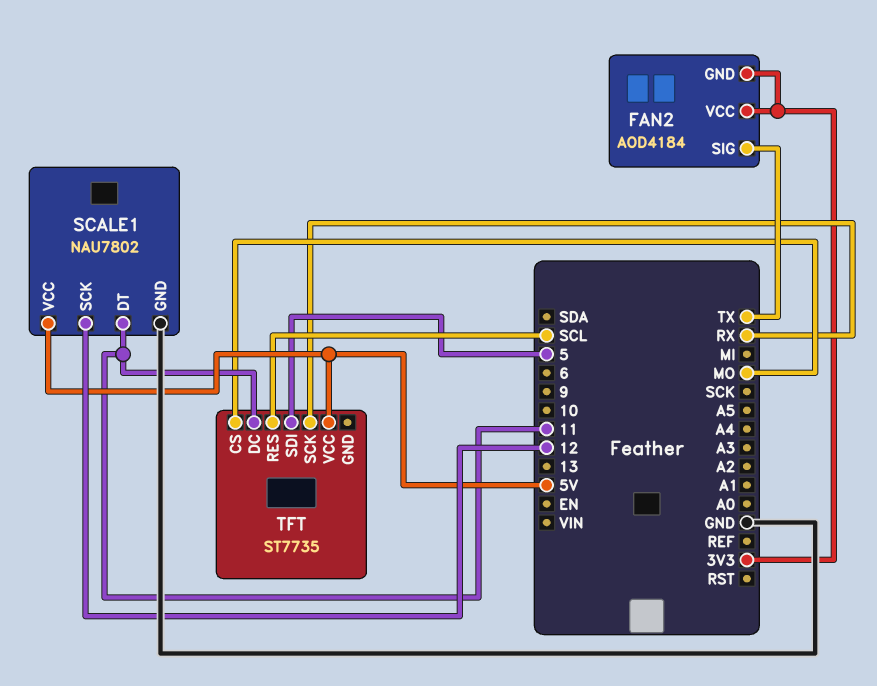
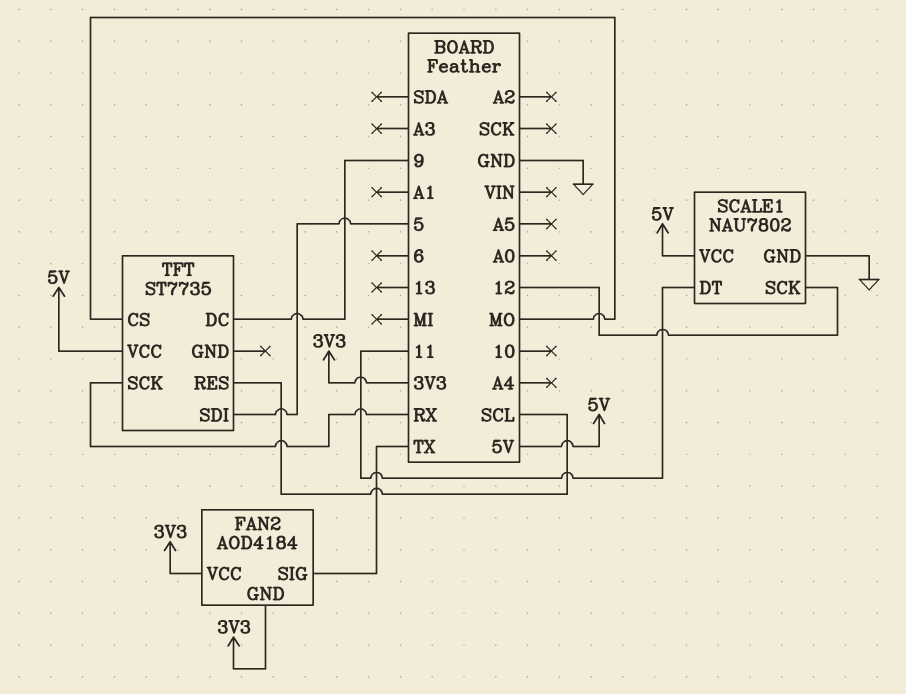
TFT pin DC: 11 -> 9

